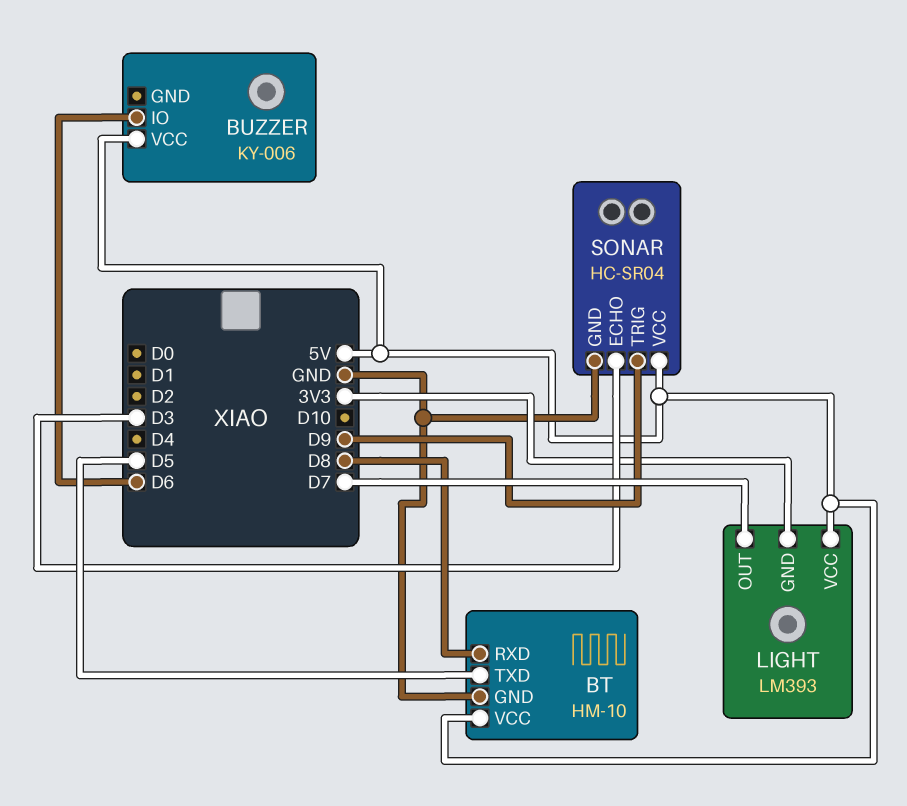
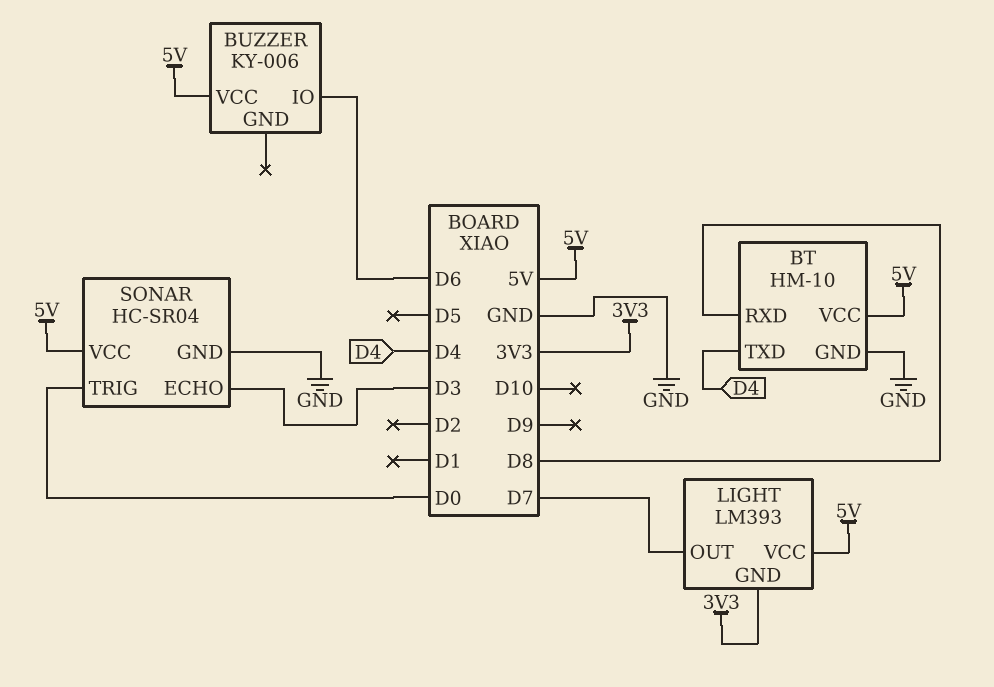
BT pin TXD: D5 -> D4
SONAR pin TRIG: D9 -> D0

